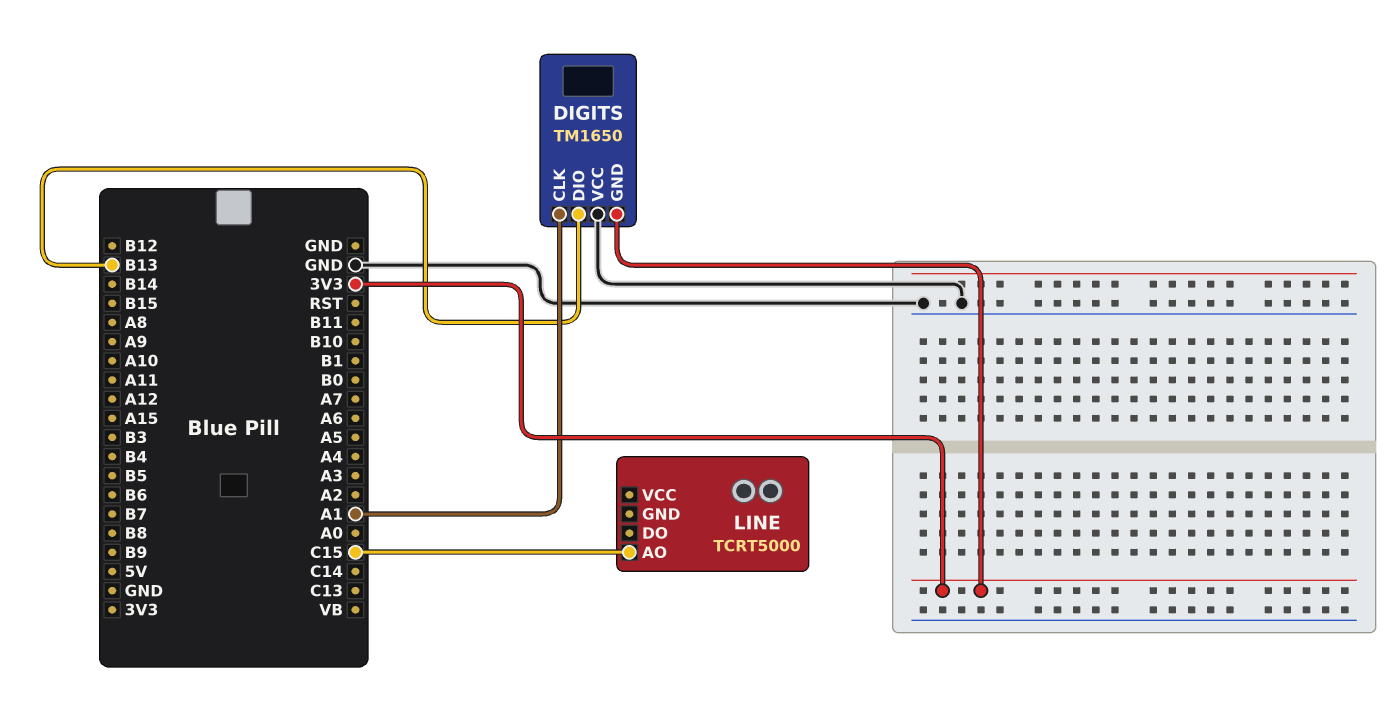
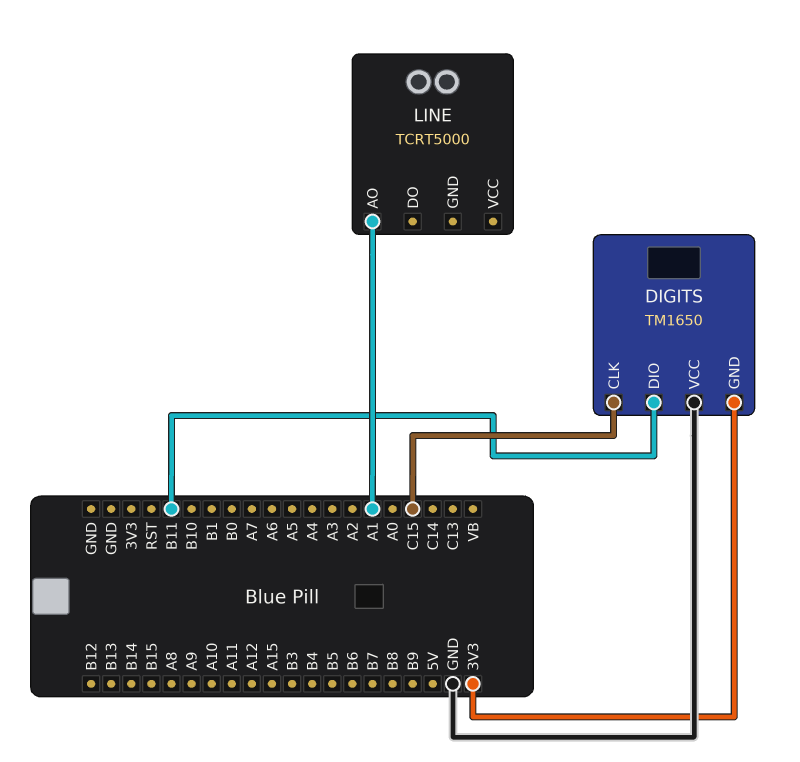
DIGITS pin CLK: A1 -> C15
DIGITS pin DIO: B13 -> B11
LINE pin AO: C15 -> A1

